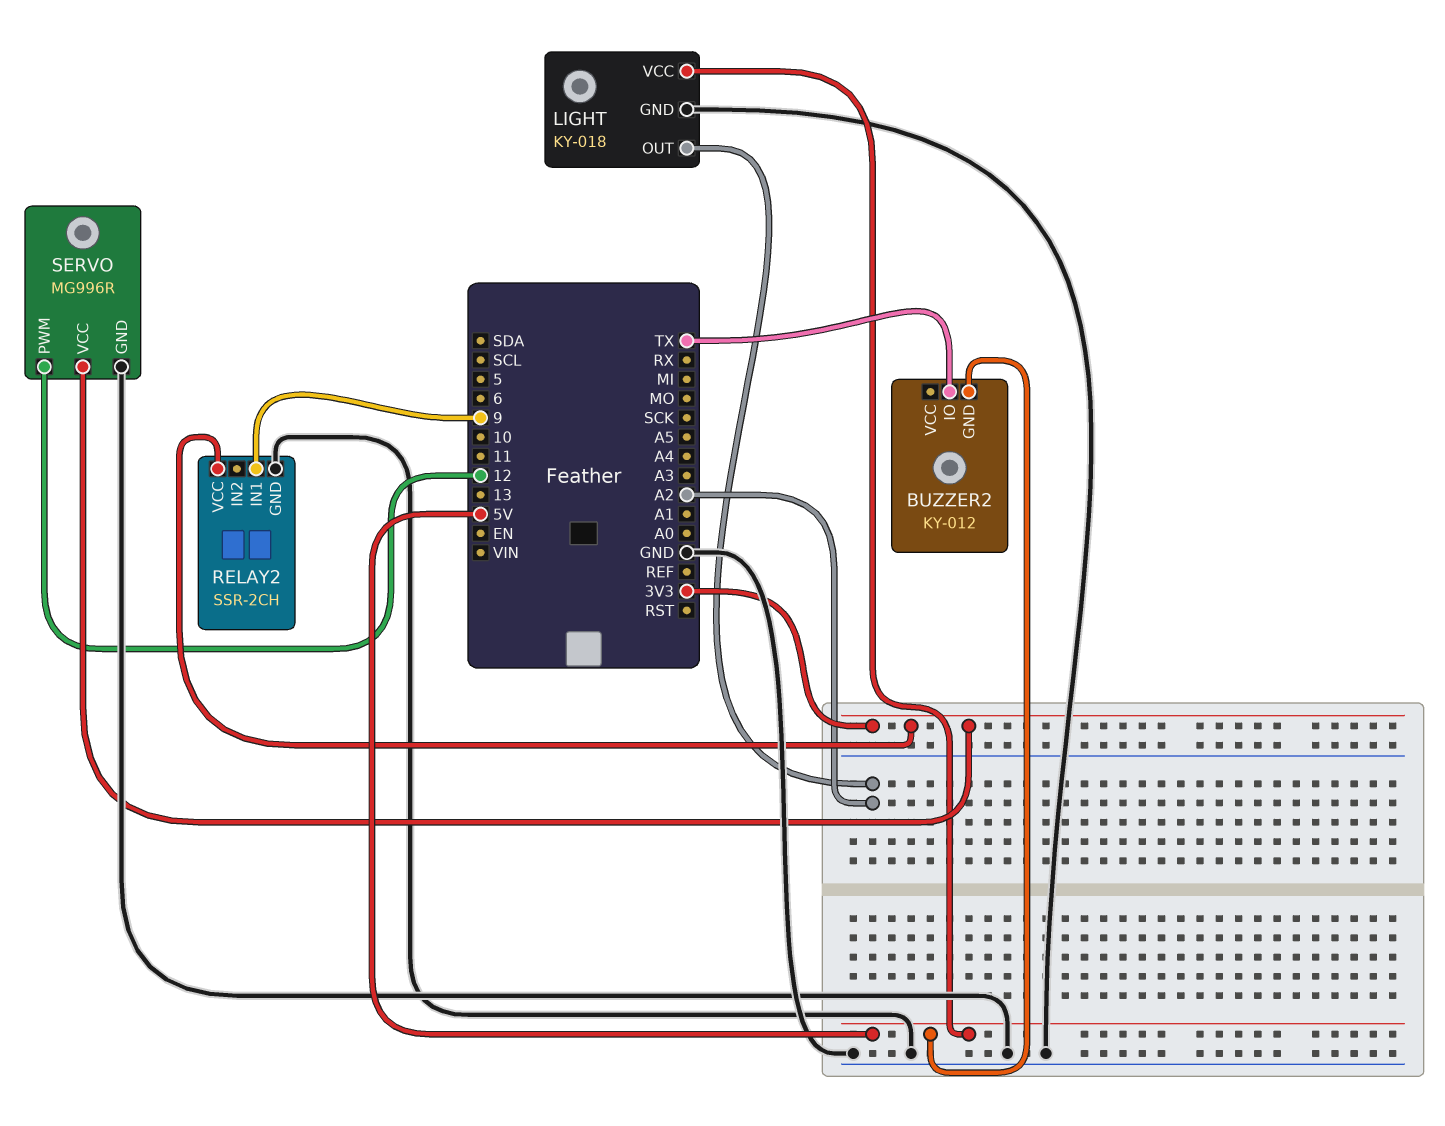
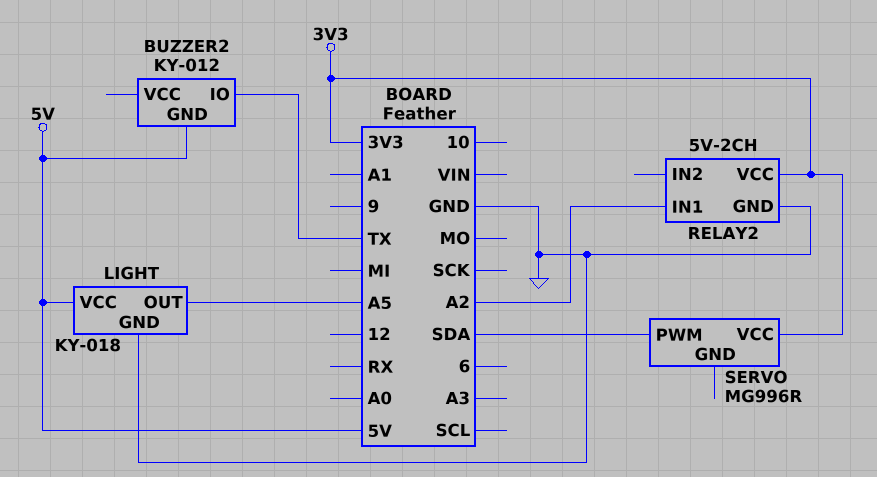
LIGHT pin OUT: A2 -> A5
RELAY2: SSR-2CH -> 5V-2CH
RELAY2 pin IN1: 9 -> A2
SERVO pin GND: GND -> none
SERVO pin PWM: 12 -> SDA

